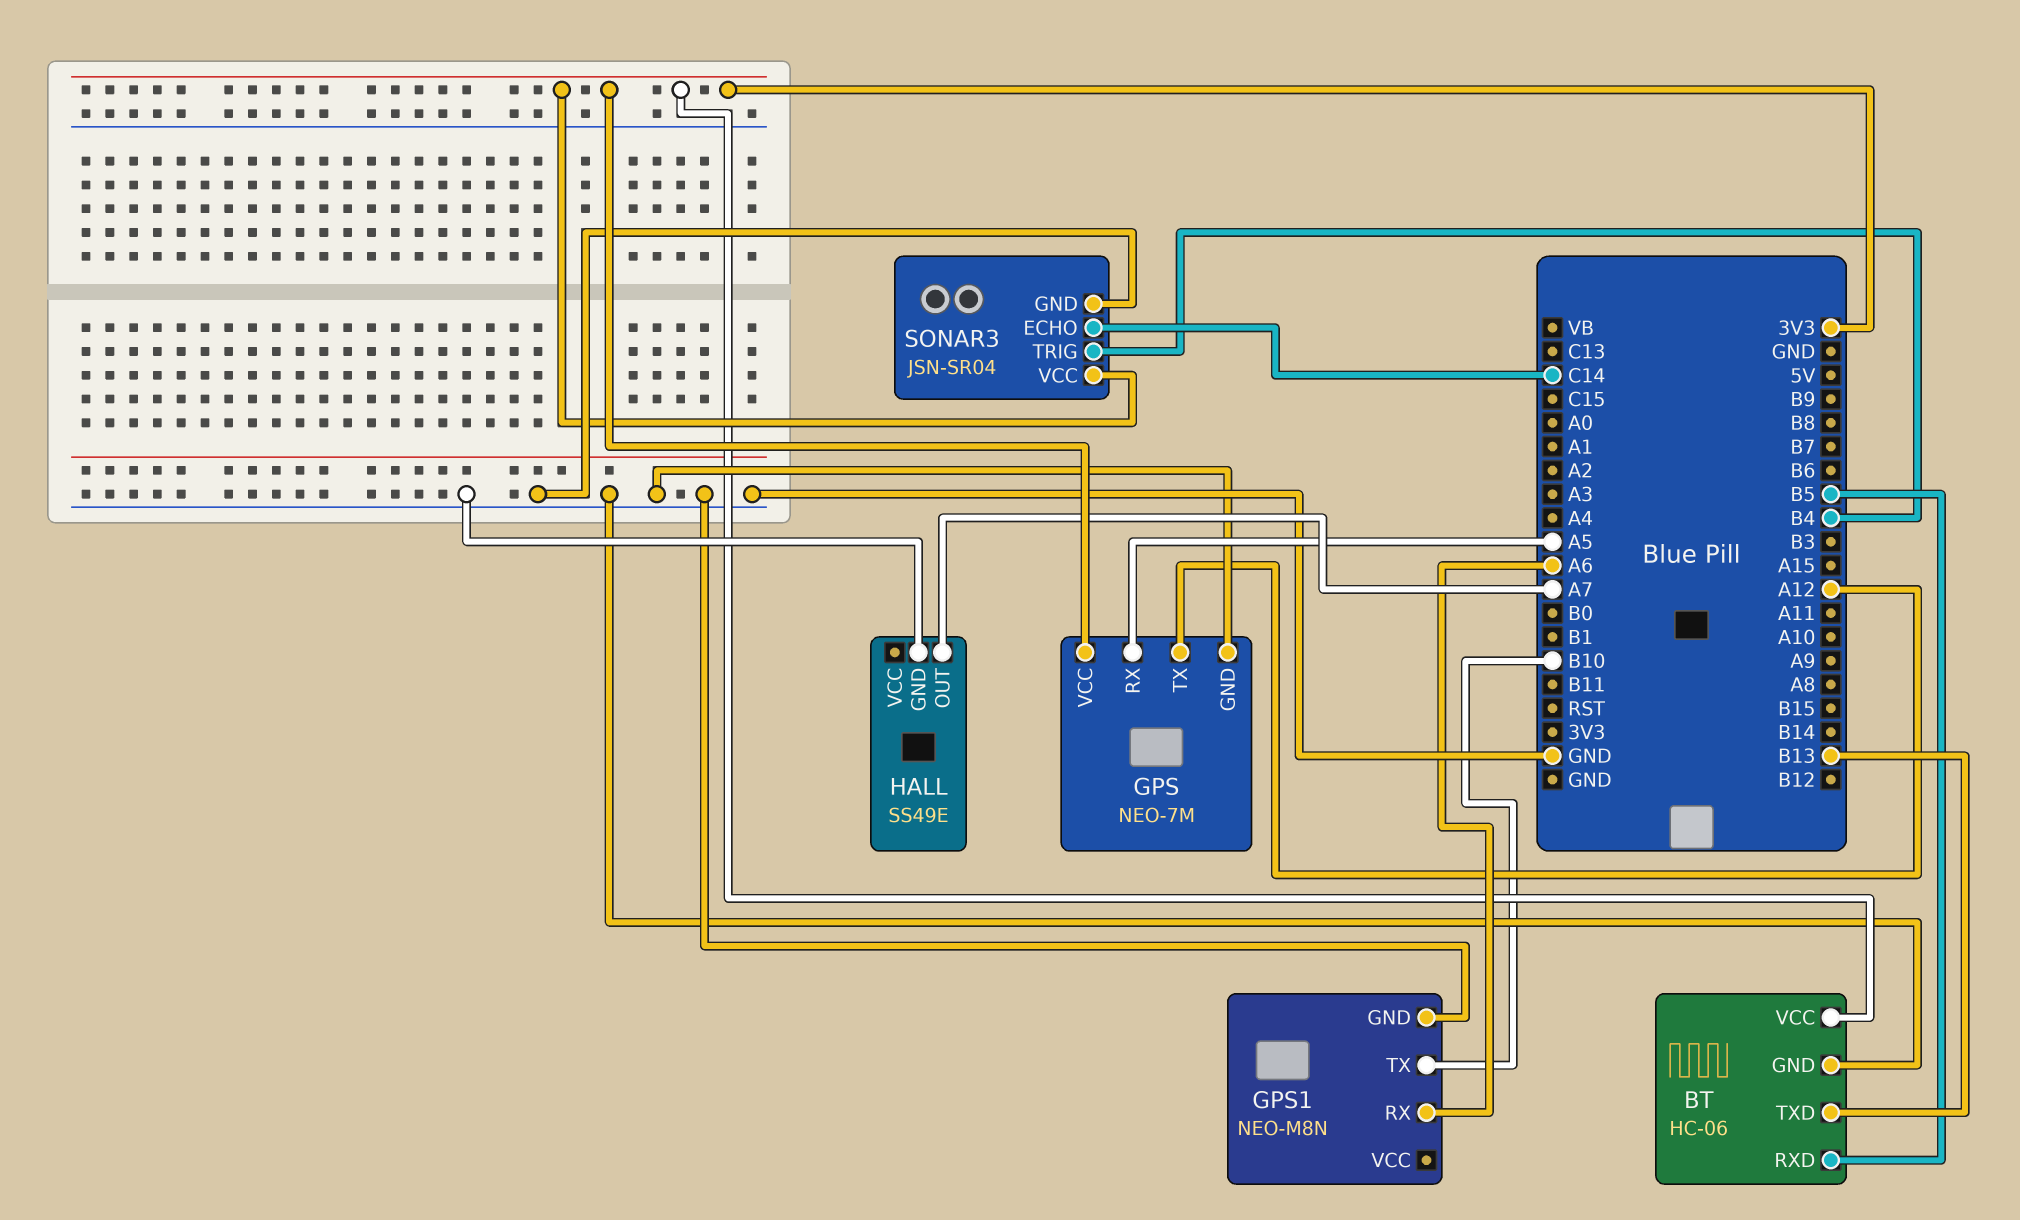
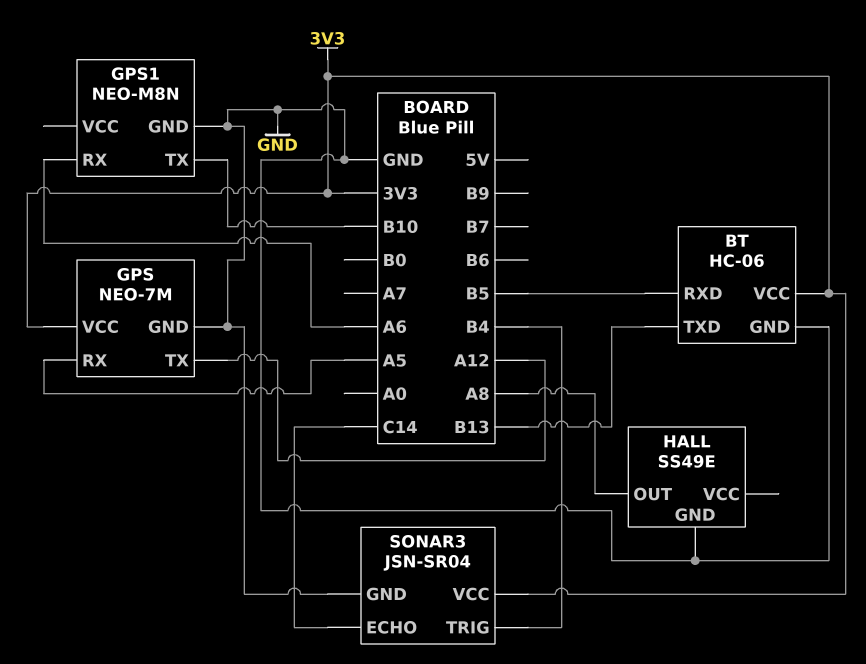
HALL pin OUT: A7 -> A8

